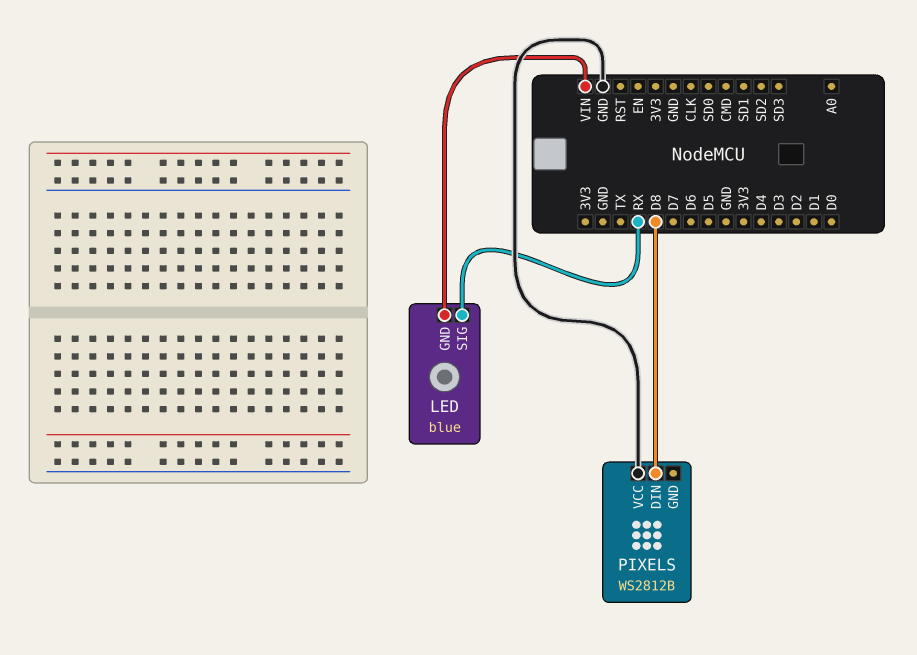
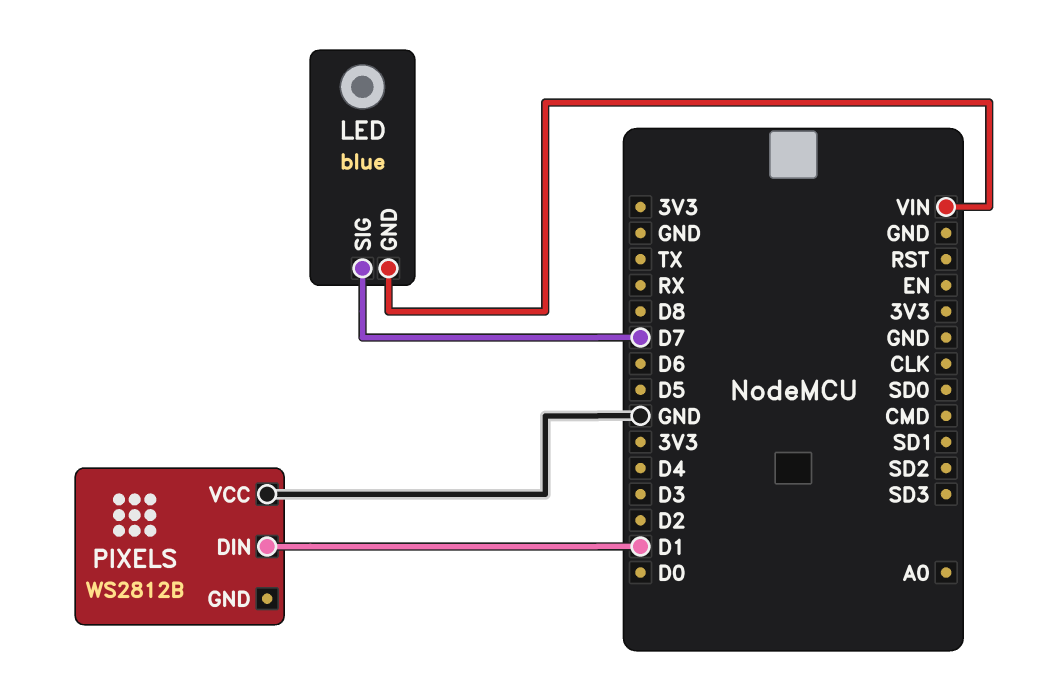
LED pin SIG: RX -> D7
PIXELS pin DIN: D8 -> D1

